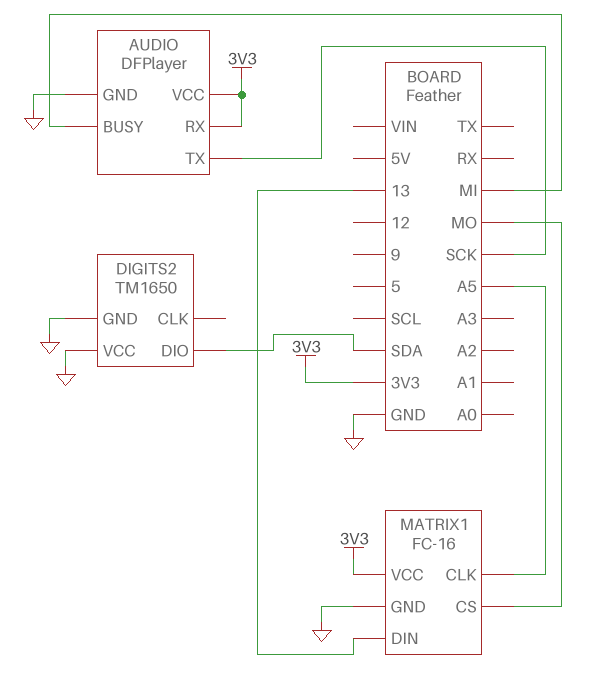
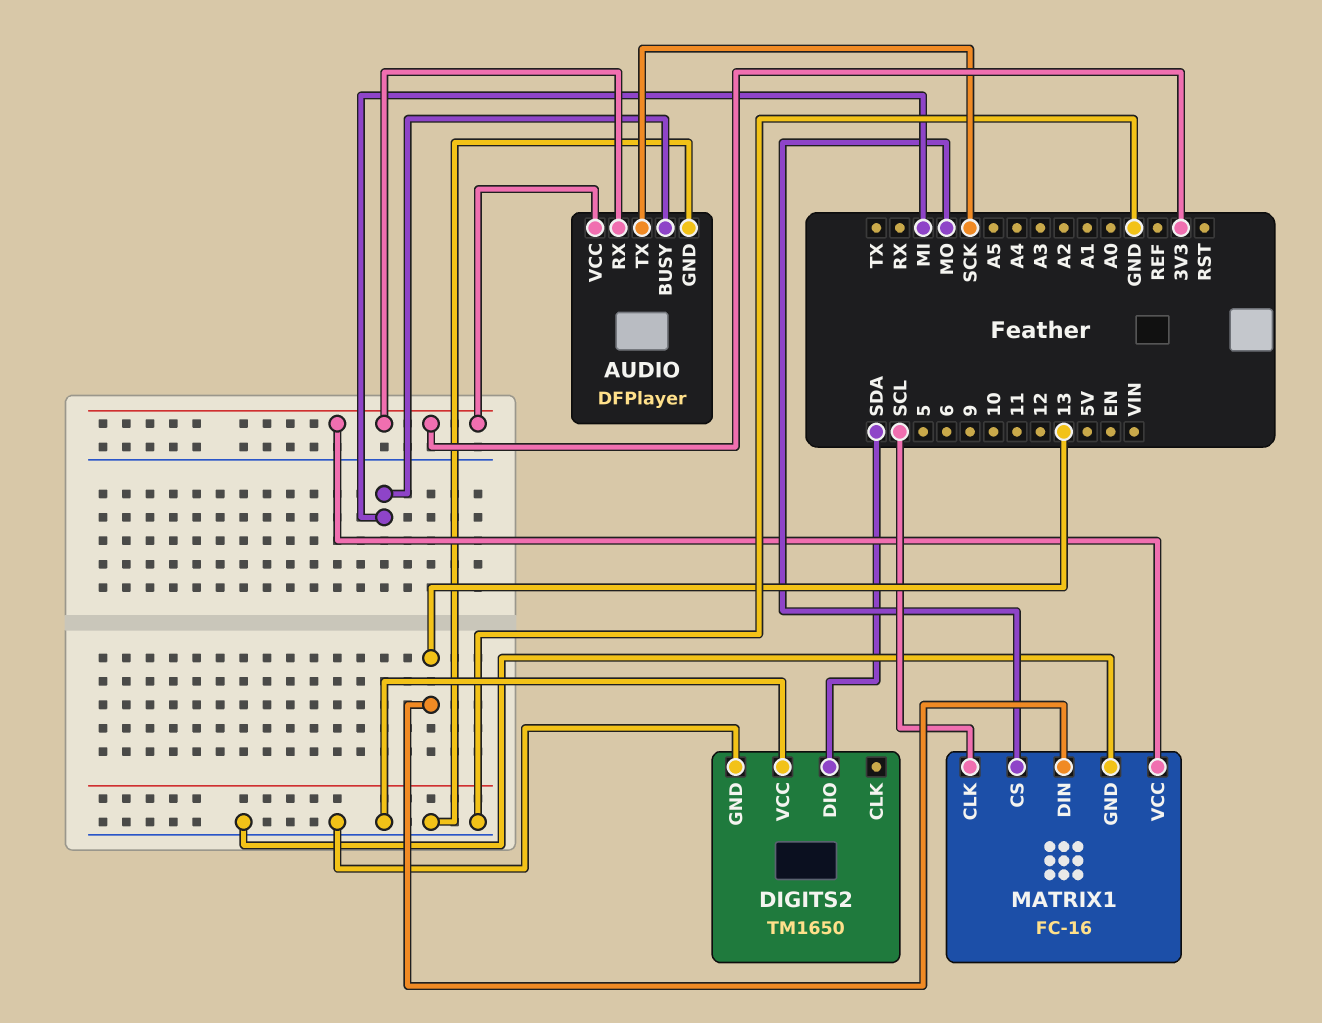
MATRIX1 pin CLK: A5 -> SCL

